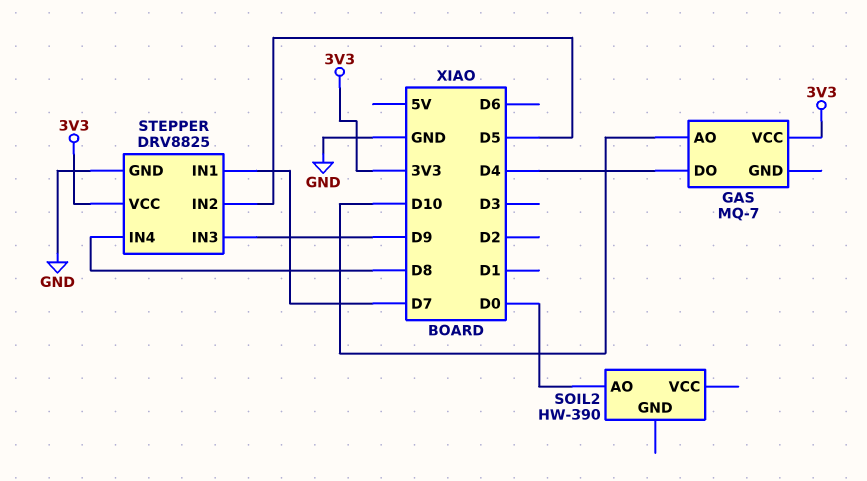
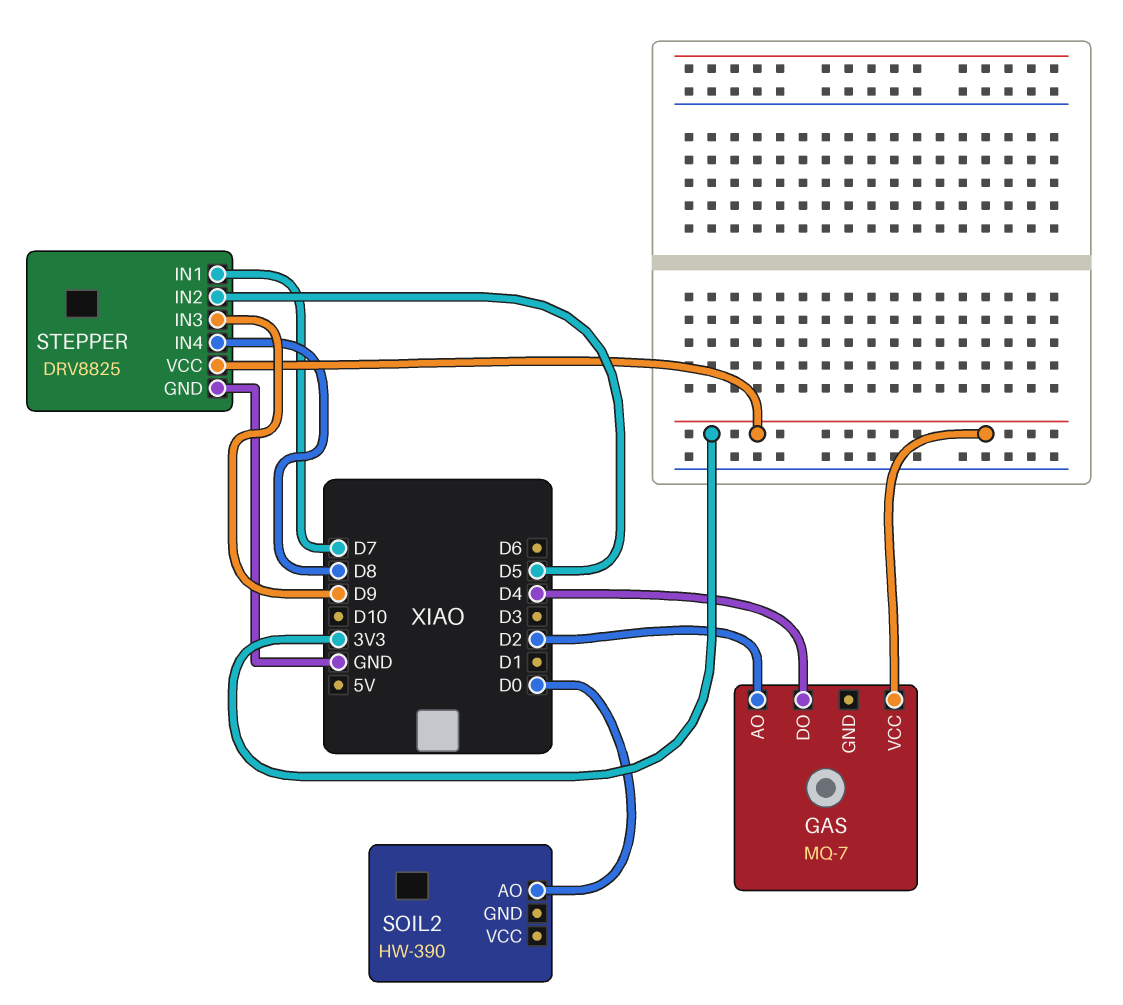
GAS pin AO: D10 -> D2

